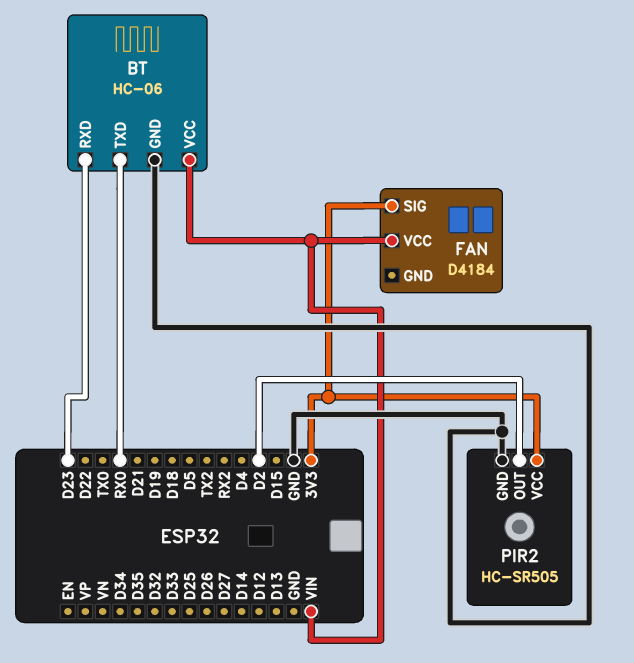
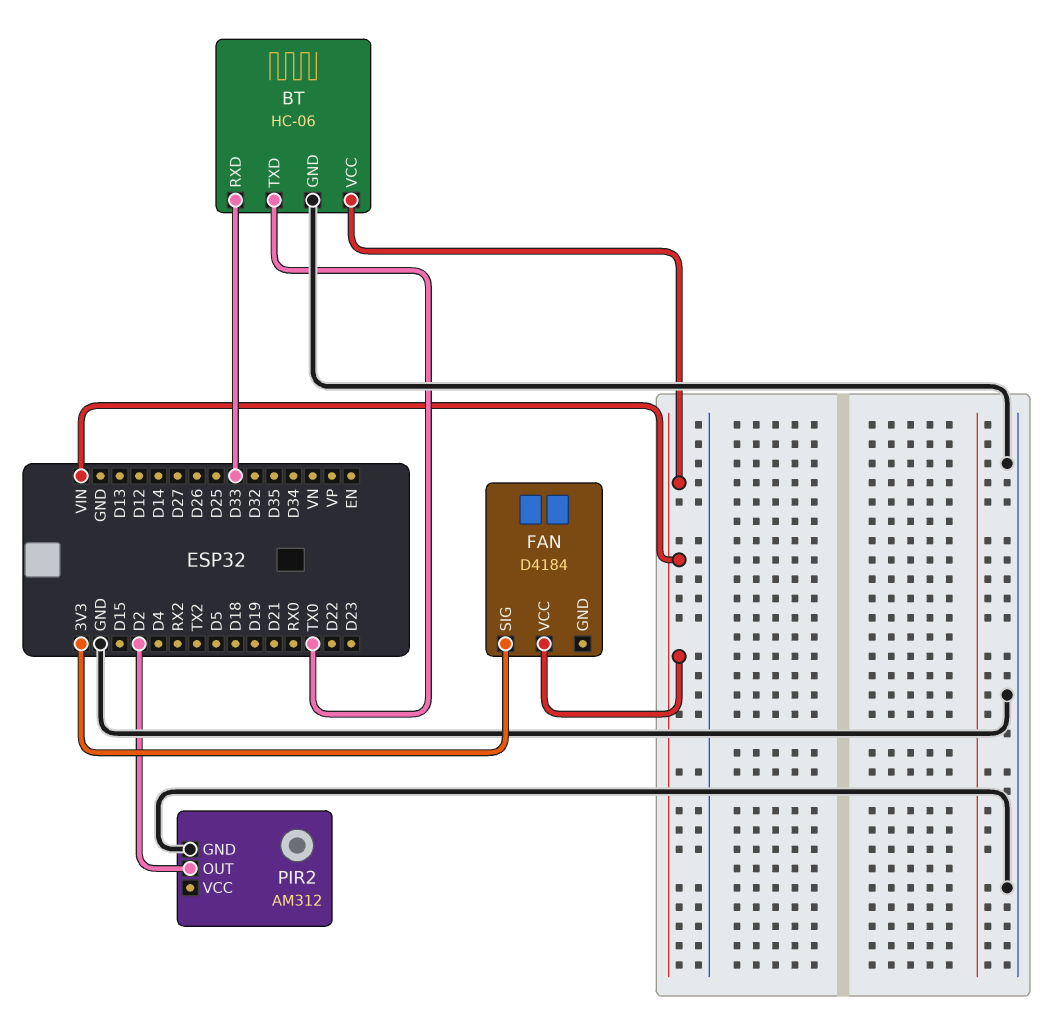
BT pin RXD: D23 -> D33
BT pin TXD: RX0 -> TX0
PIR2: HC-SR505 -> AM312
PIR2 pin VCC: 3V3 -> none

